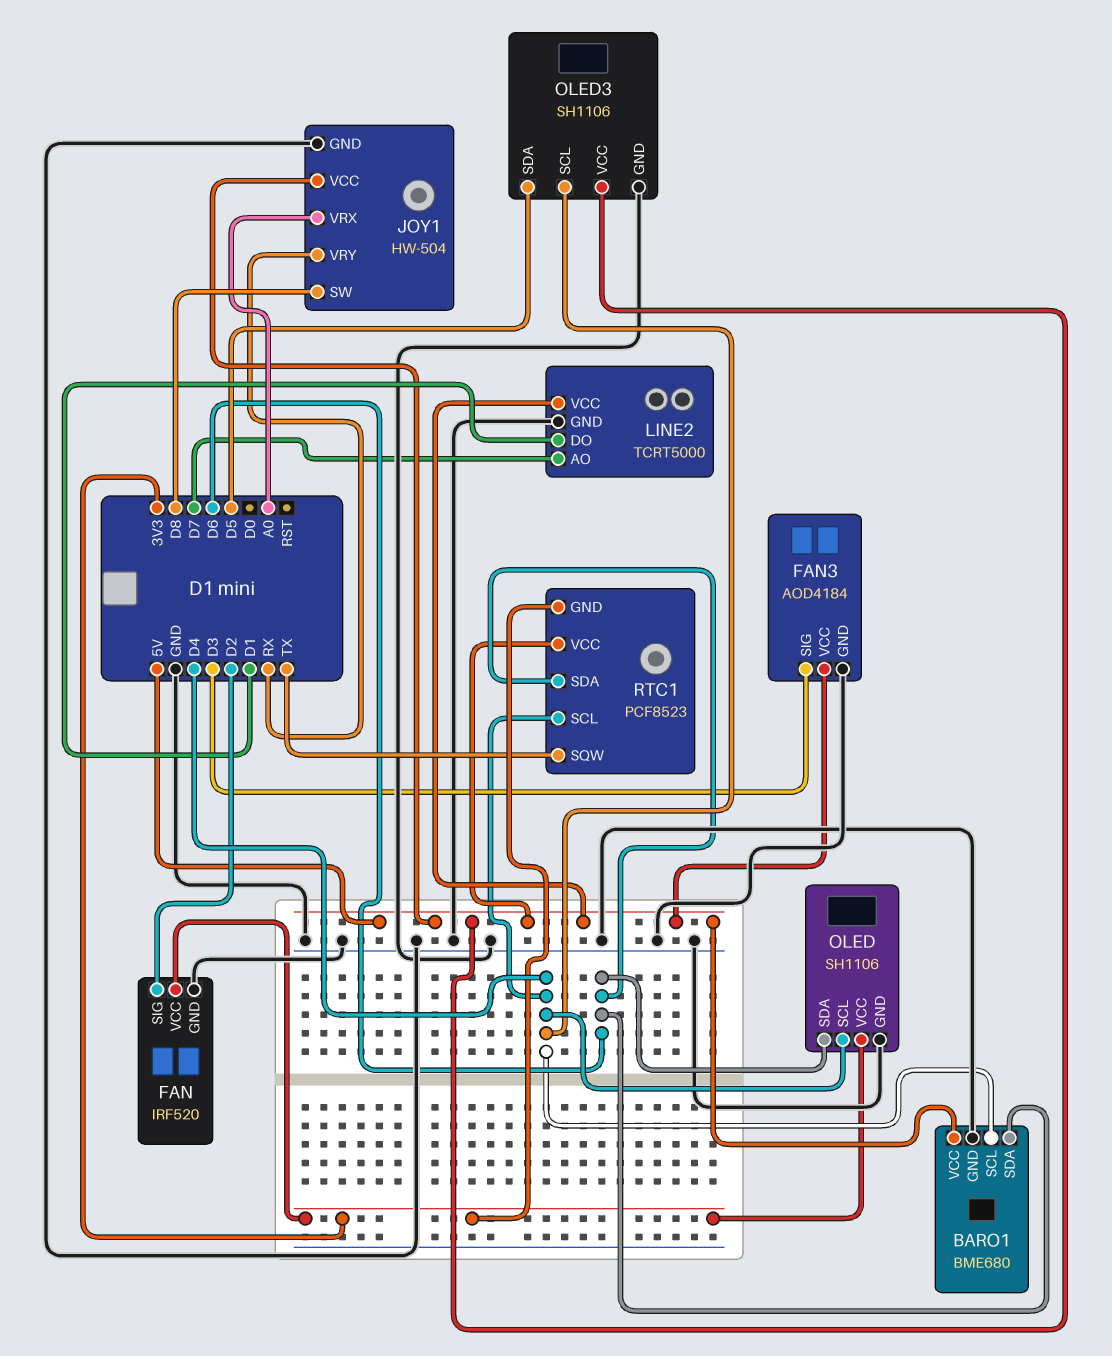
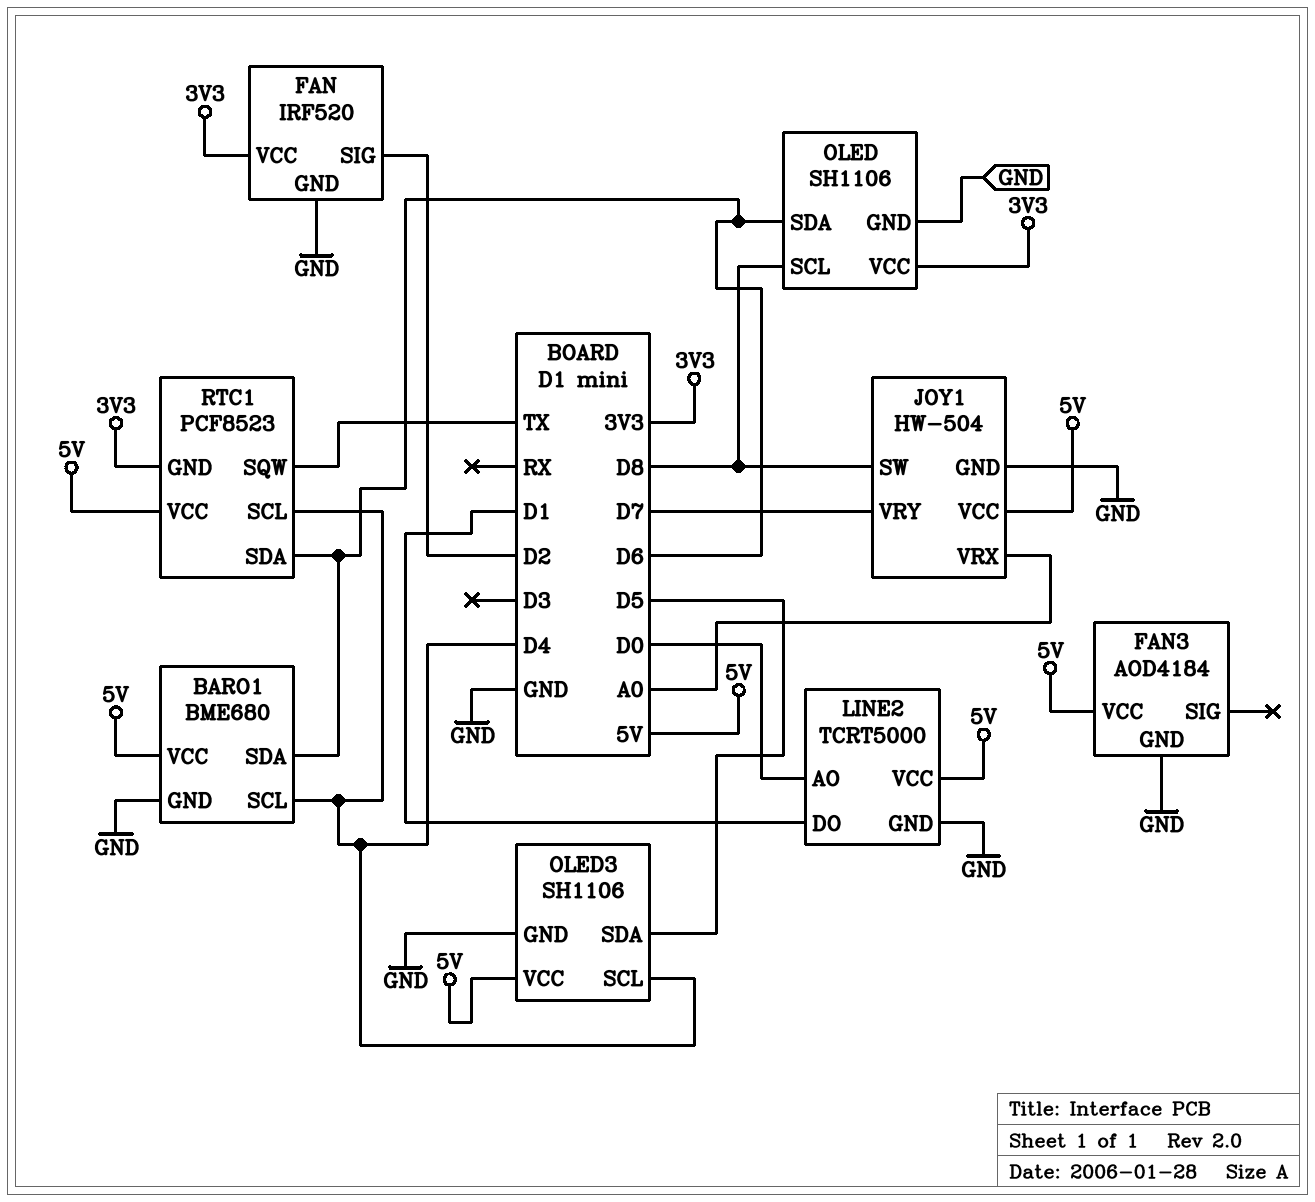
FAN3 pin SIG: D3 -> none
JOY1 pin VRY: RX -> D7
LINE2 pin AO: D7 -> D0
OLED pin SCL: D4 -> D8

